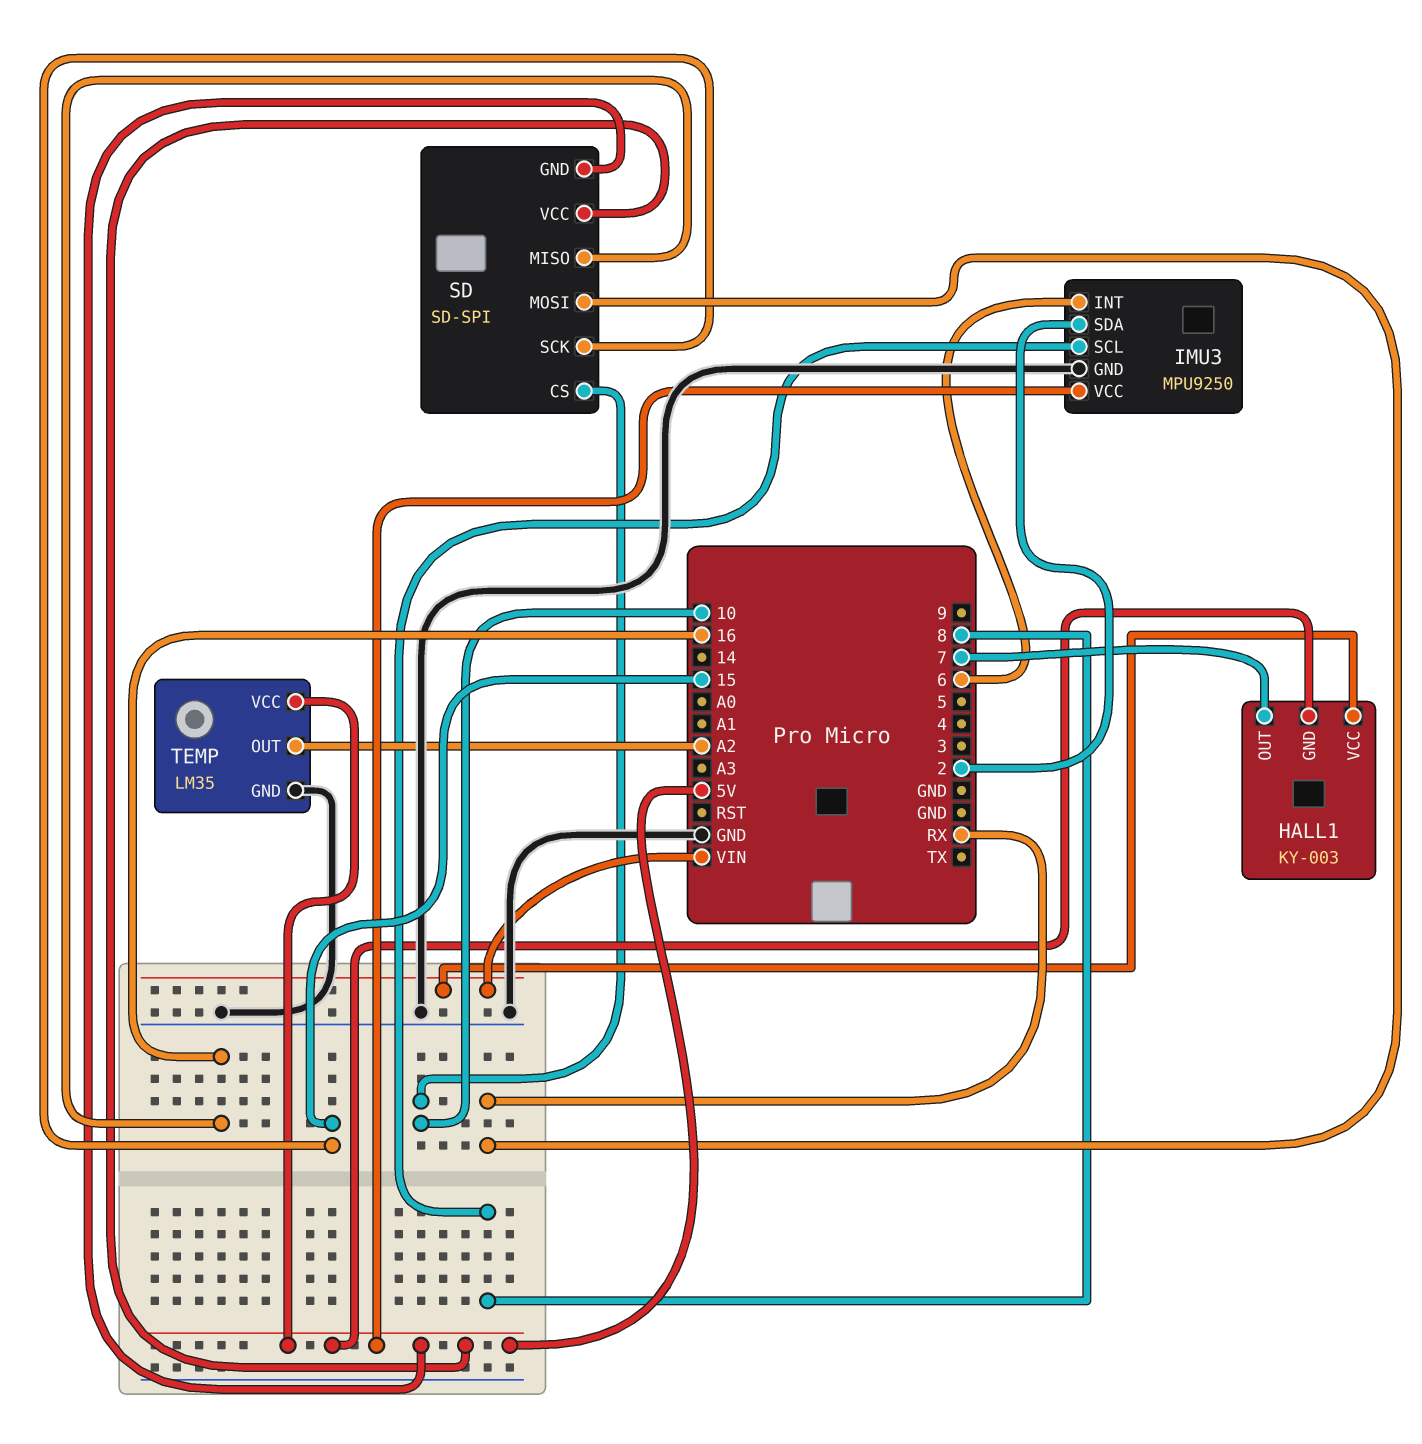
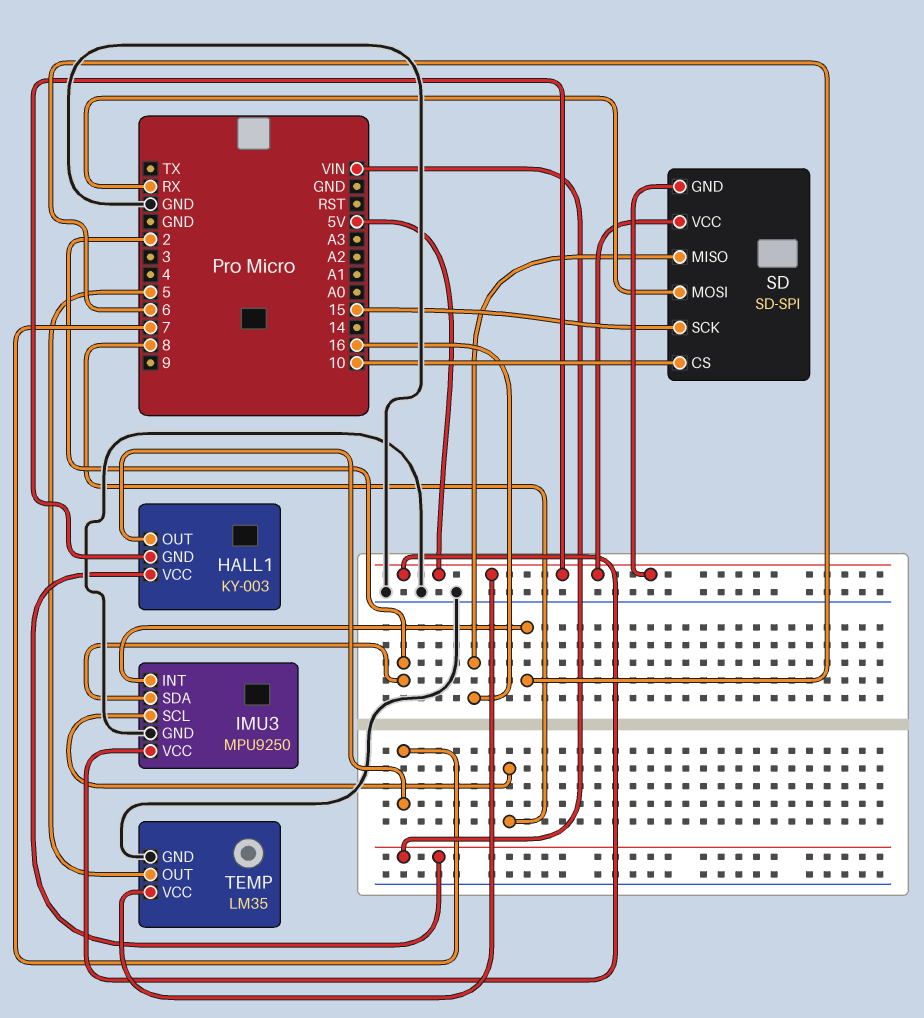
TEMP pin OUT: A2 -> 5

